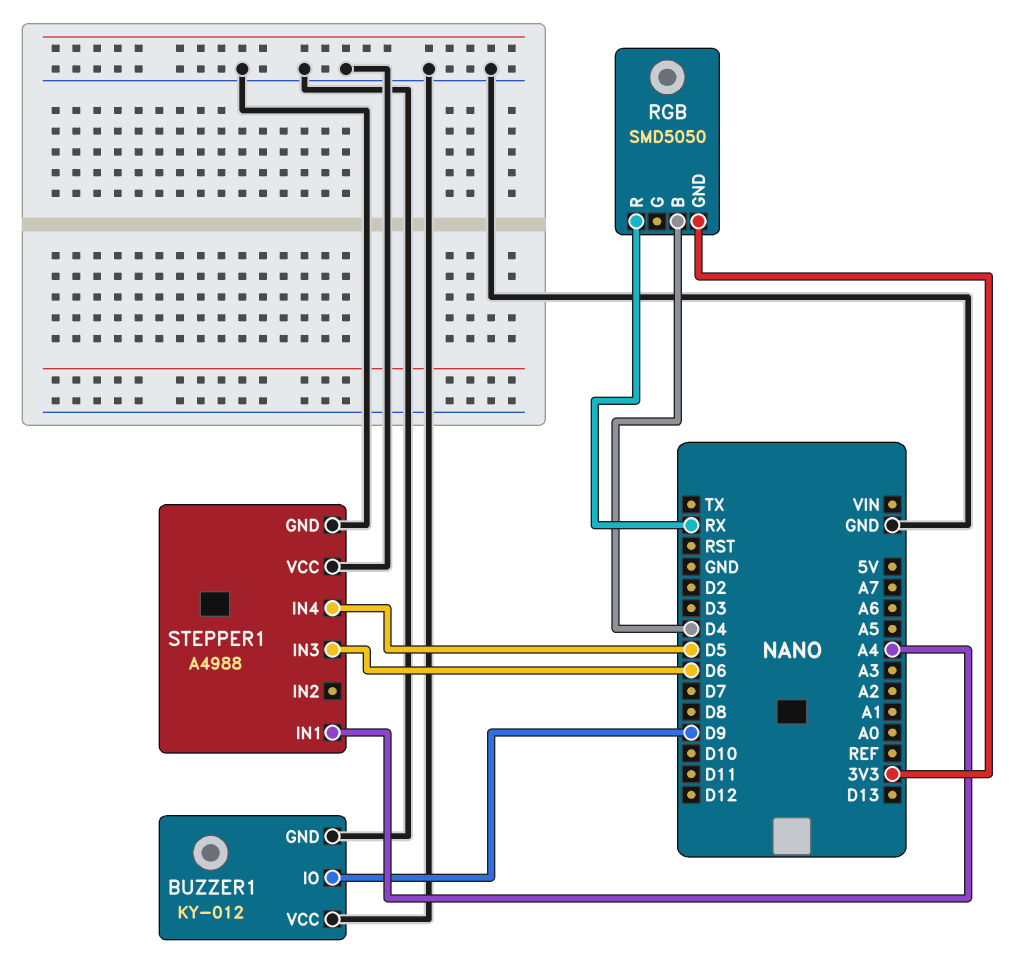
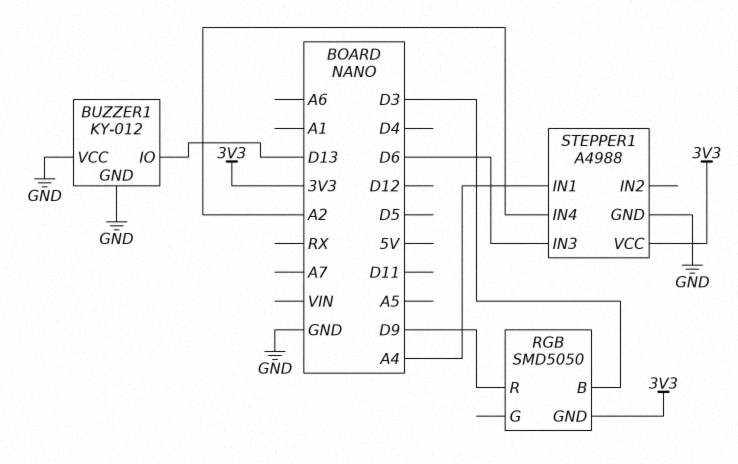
BUZZER1 pin IO: D9 -> D13
RGB pin B: D4 -> D3
RGB pin R: RX -> D9
STEPPER1 pin IN4: D5 -> A2
STEPPER1 pin VCC: GND -> 3V3

